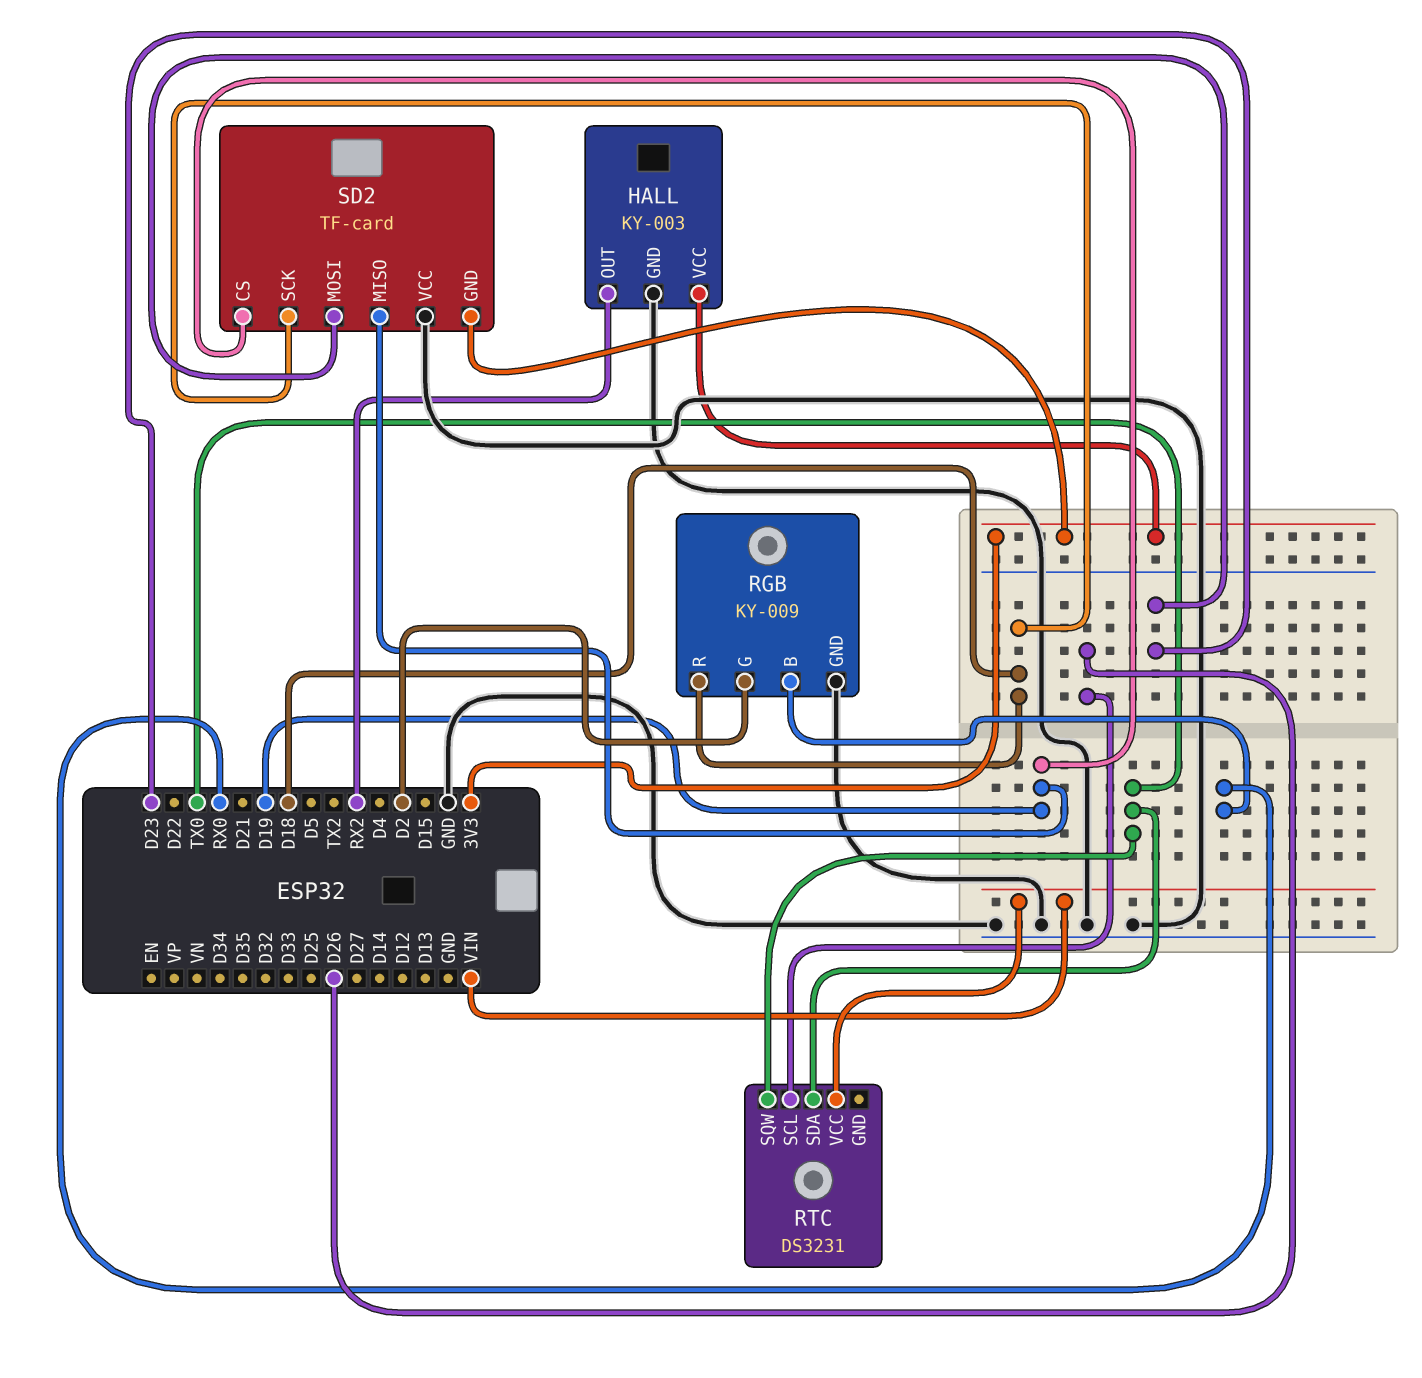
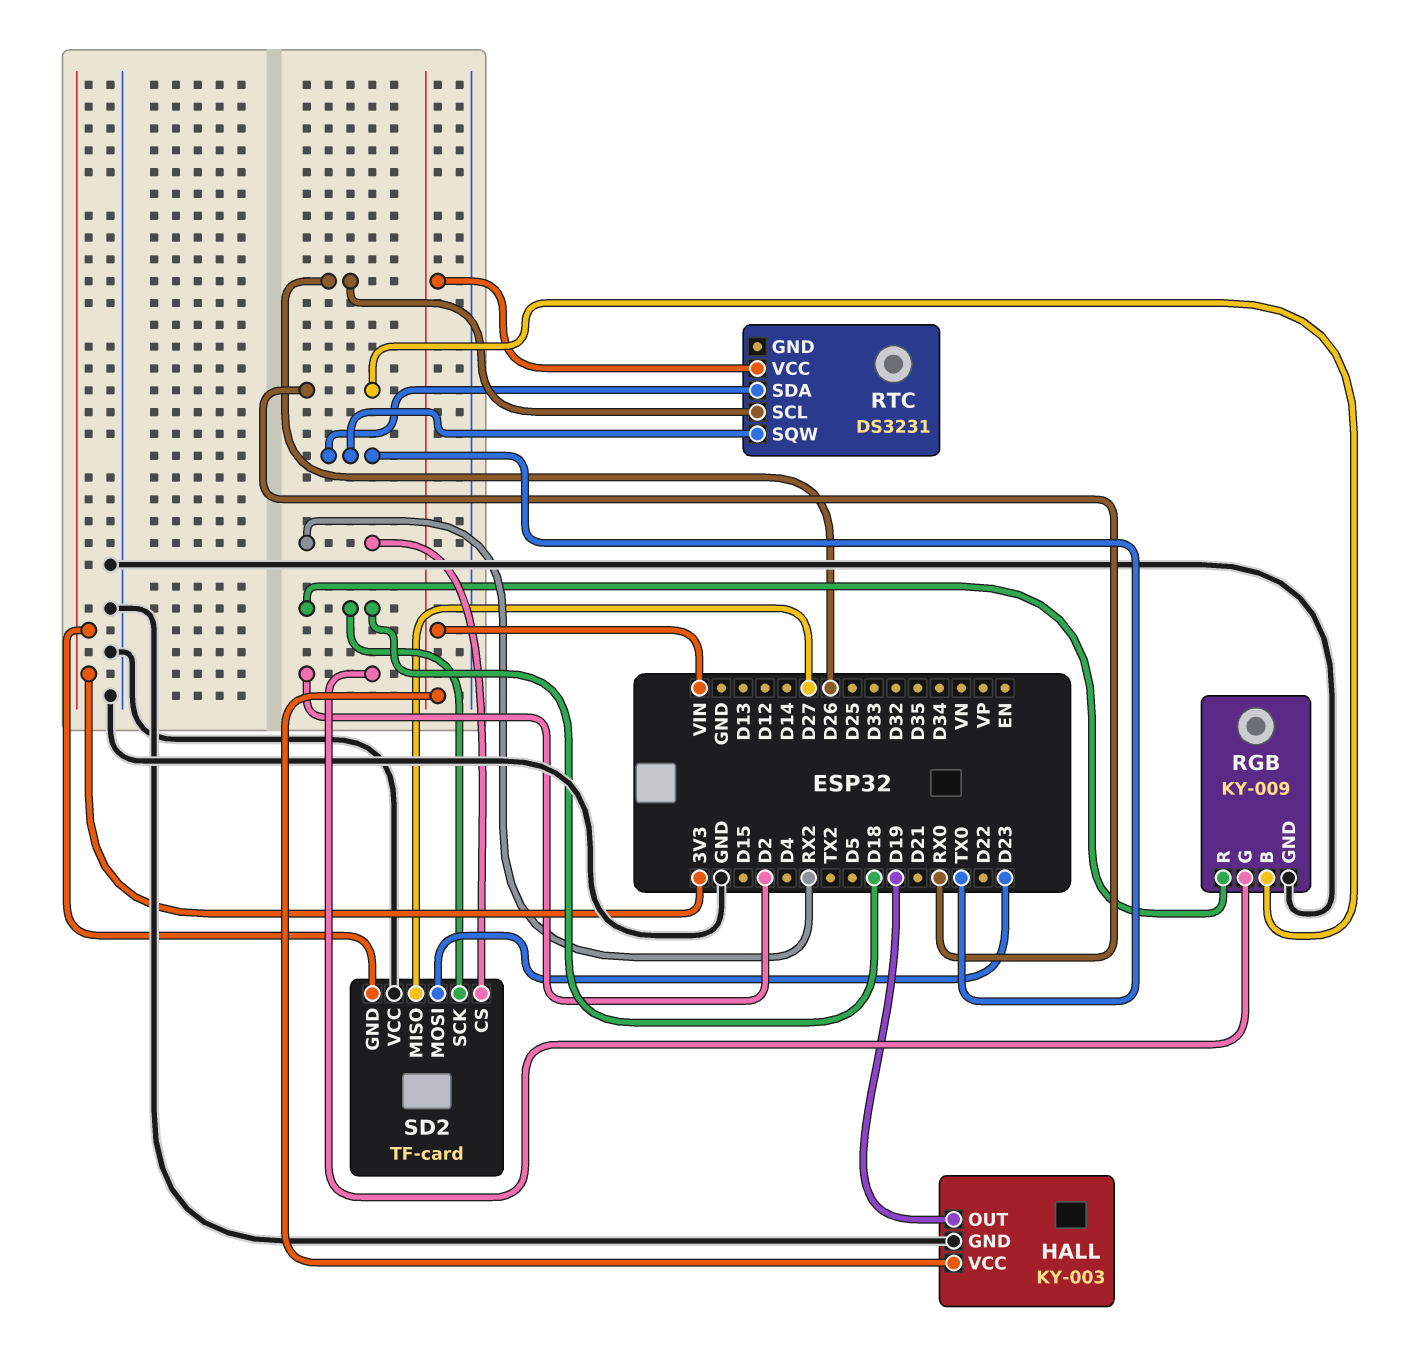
HALL pin OUT: RX2 -> D19
HALL pin VCC: 3V3 -> VIN
SD2 pin CS: D19 -> RX2
SD2 pin MISO: D19 -> D27

